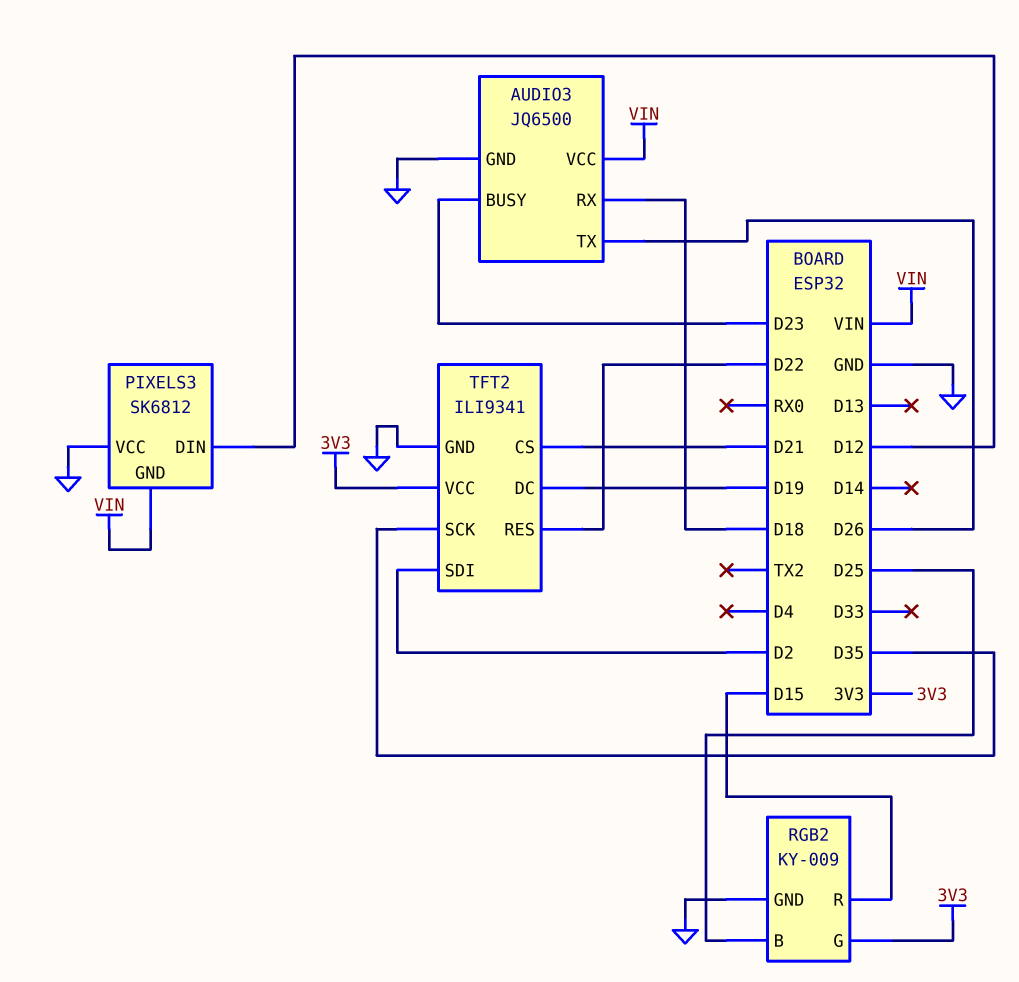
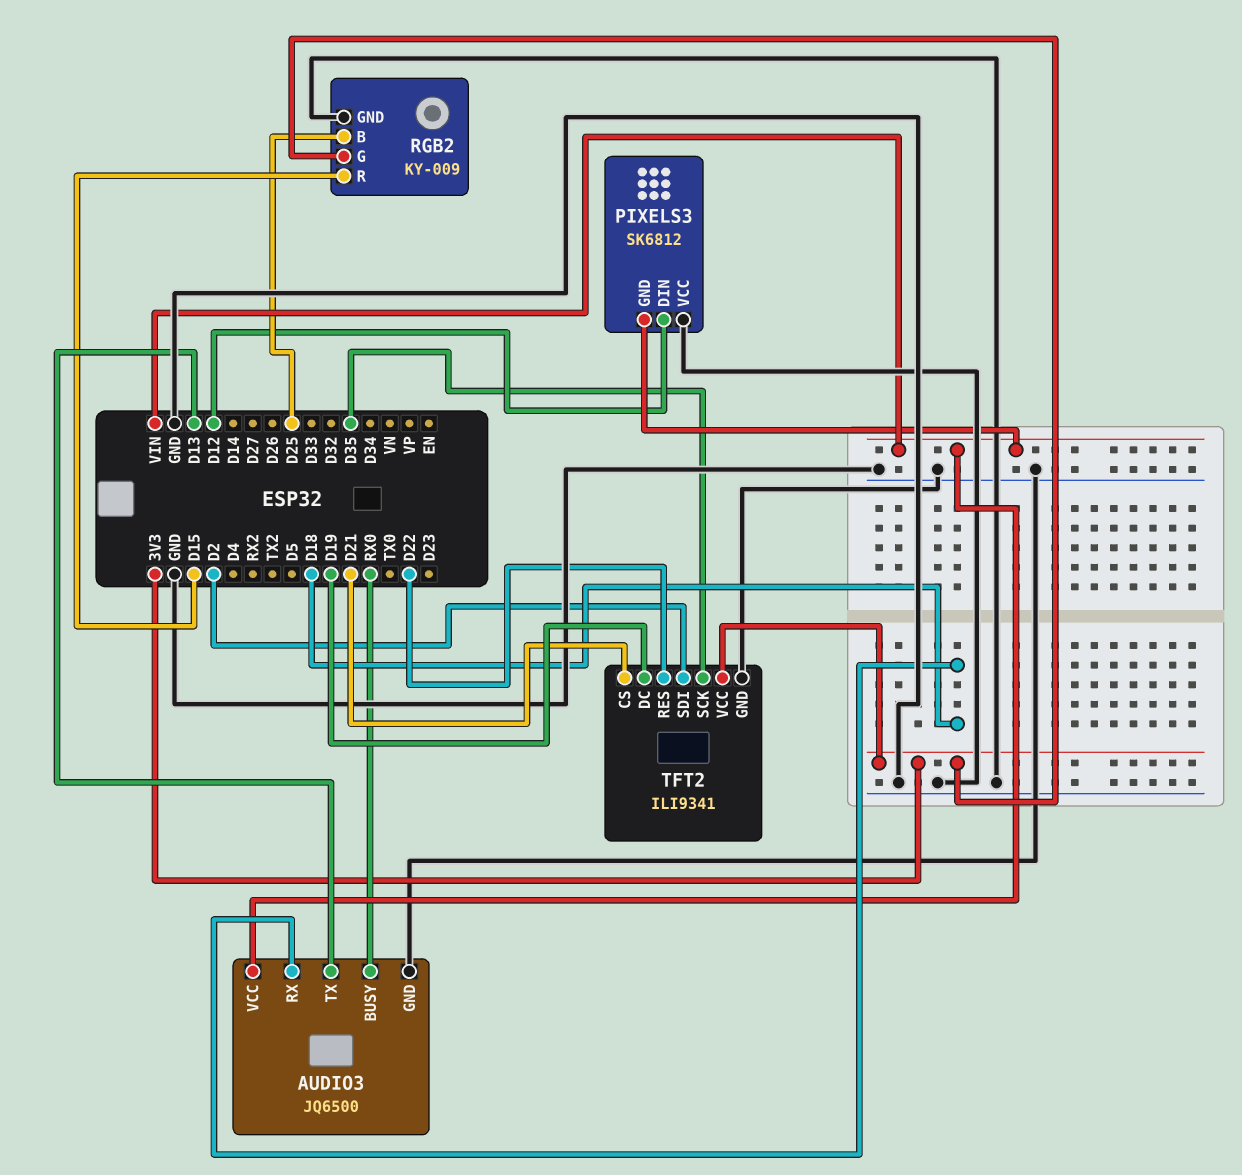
AUDIO3 pin BUSY: D23 -> RX0
AUDIO3 pin TX: D26 -> D13

